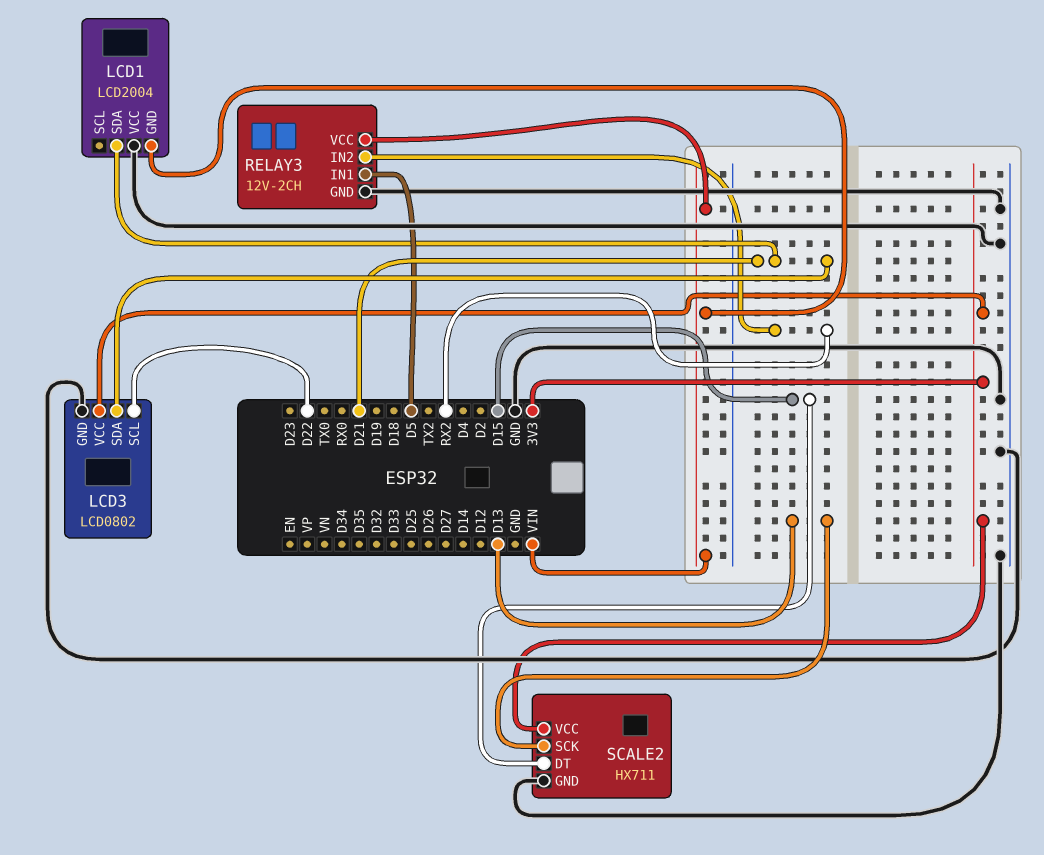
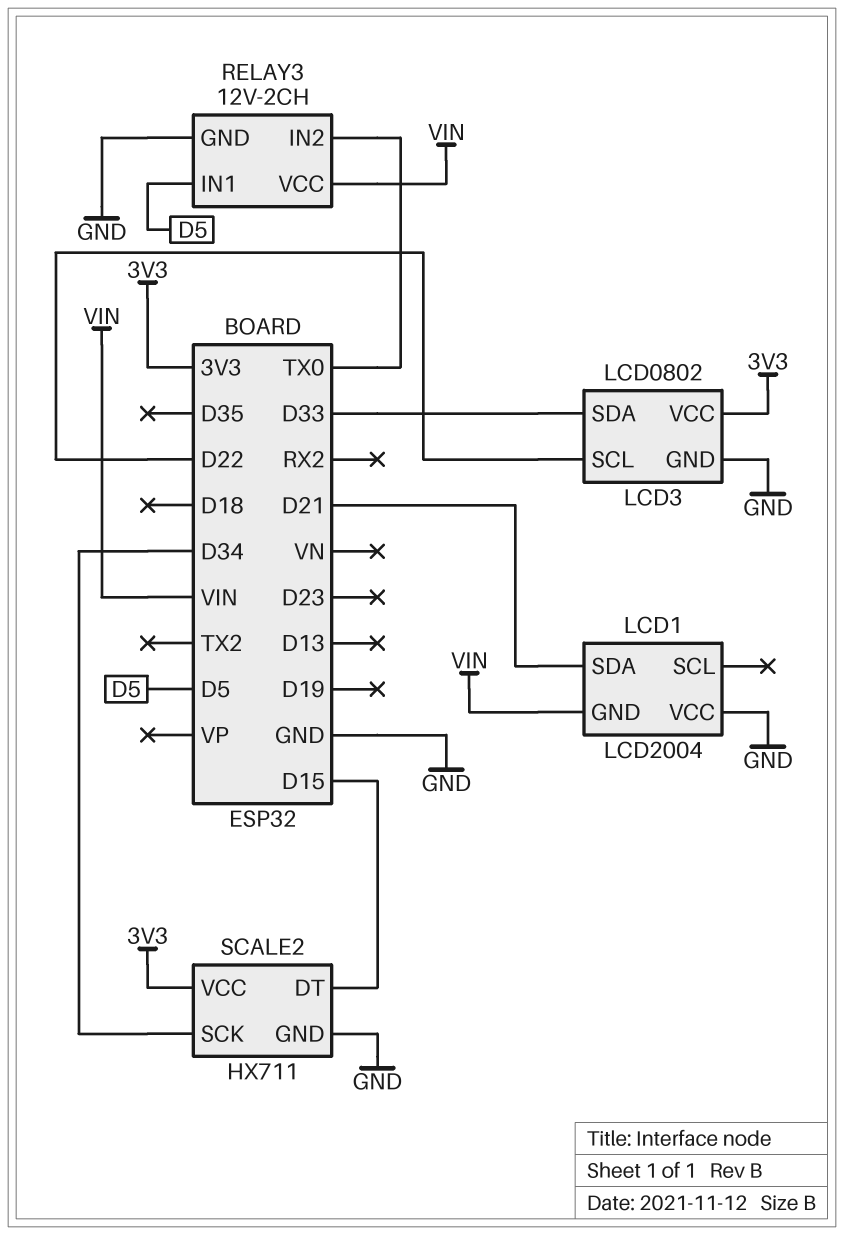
LCD3 pin SDA: D21 -> D33
RELAY3 pin IN2: RX2 -> TX0
SCALE2 pin SCK: D13 -> D34

